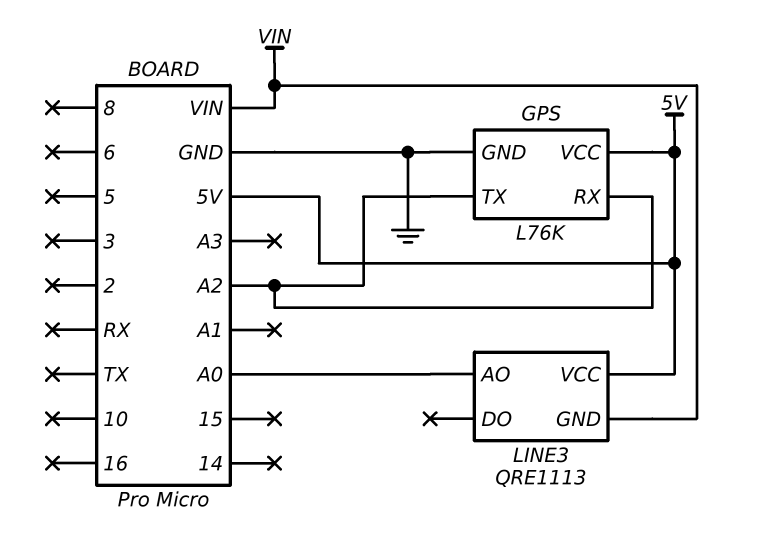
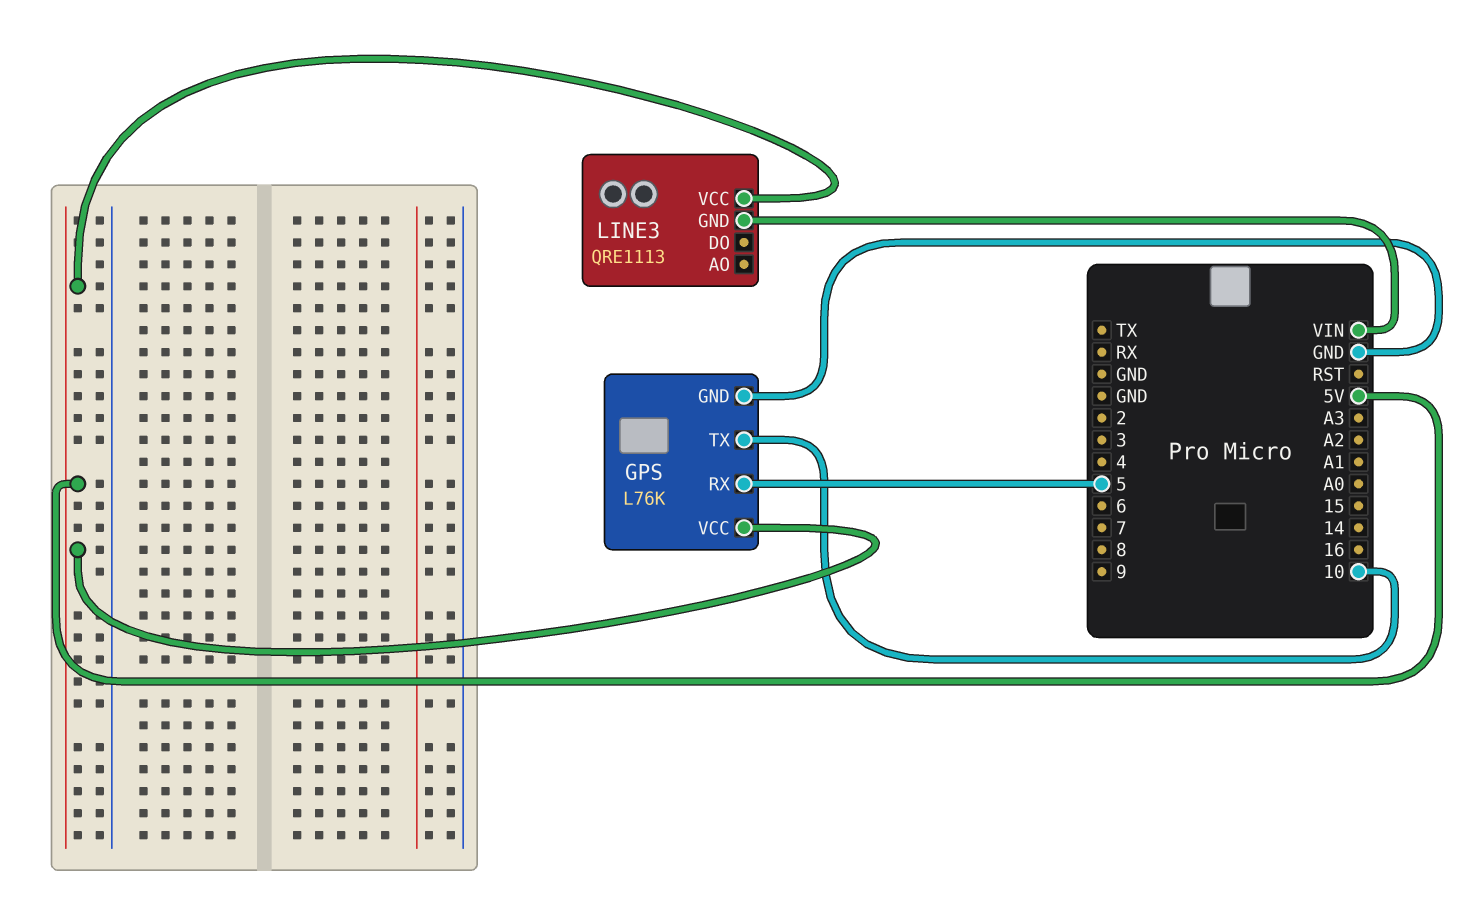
GPS pin RX: A2 -> 5
GPS pin TX: A2 -> 10
LINE3 pin AO: A0 -> none

